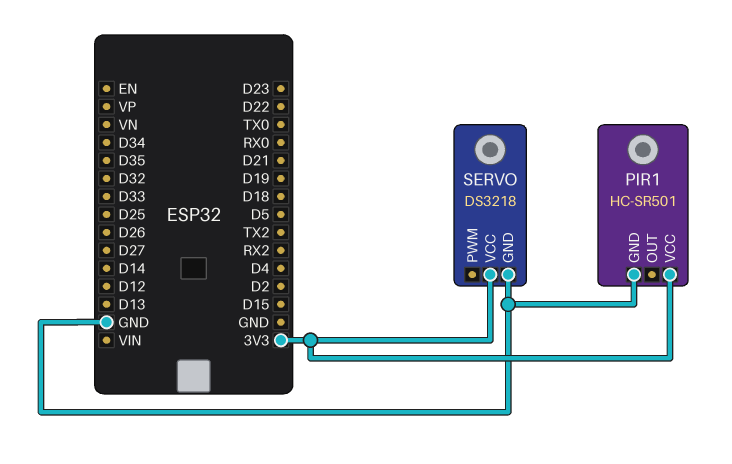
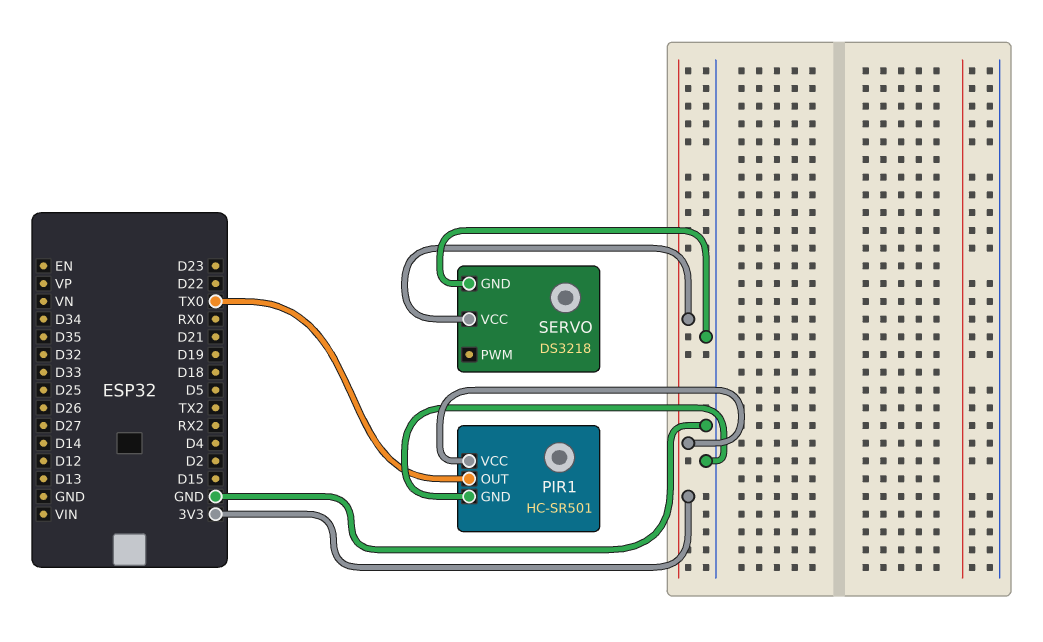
PIR1 pin OUT: none -> TX0

